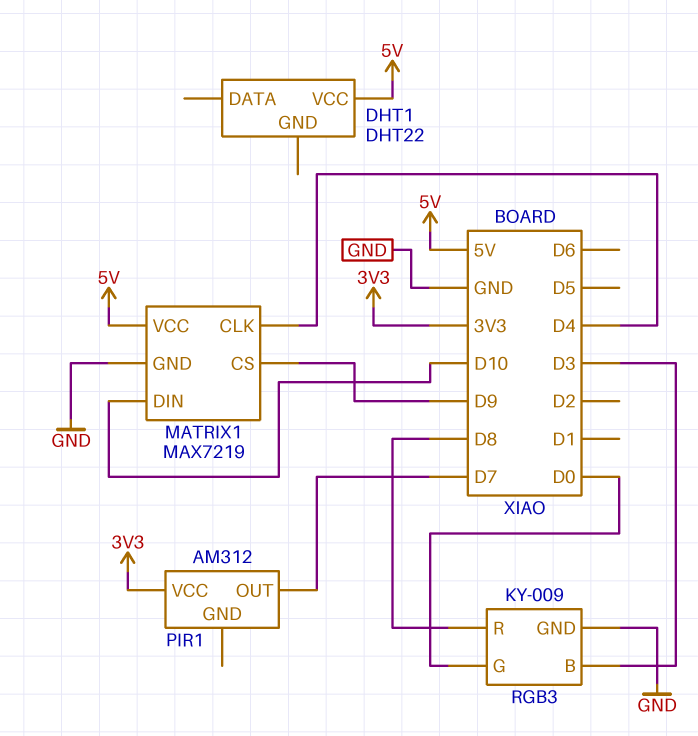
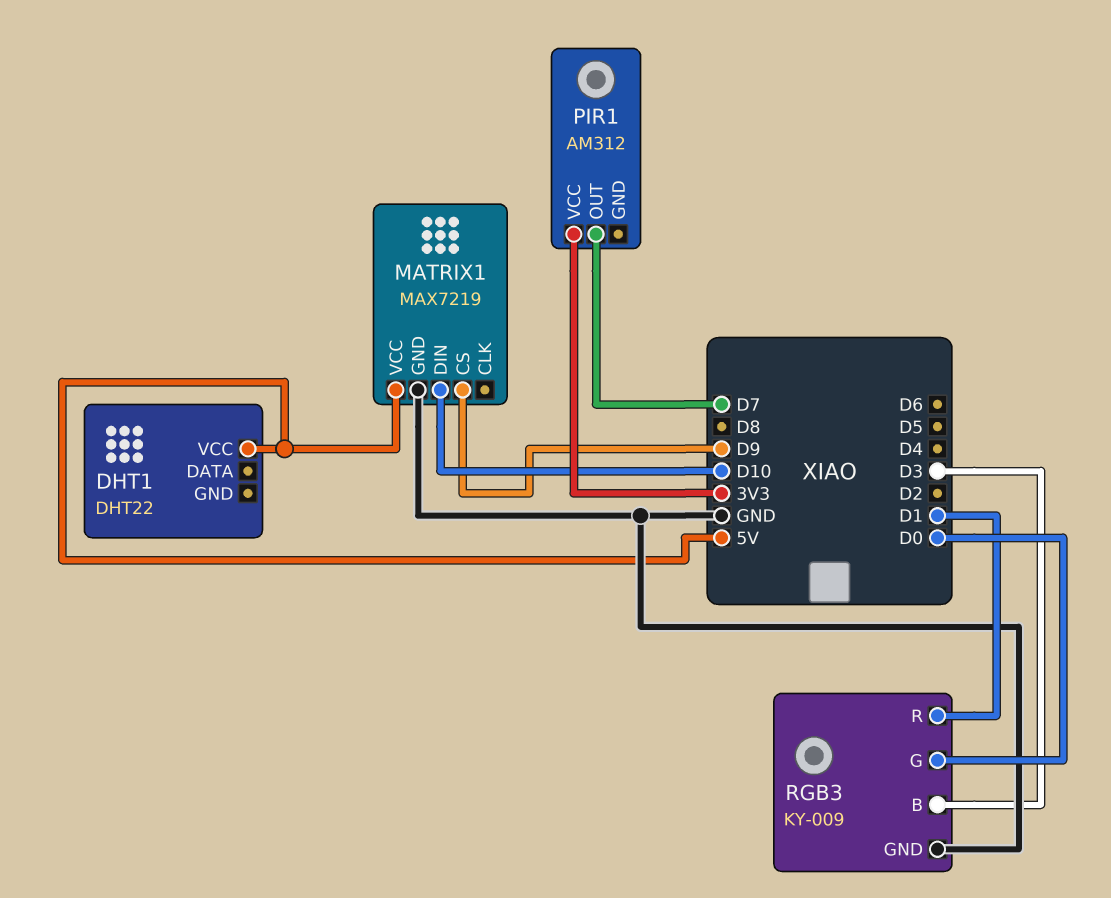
MATRIX1 pin CLK: D4 -> none
RGB3 pin R: D8 -> D1

